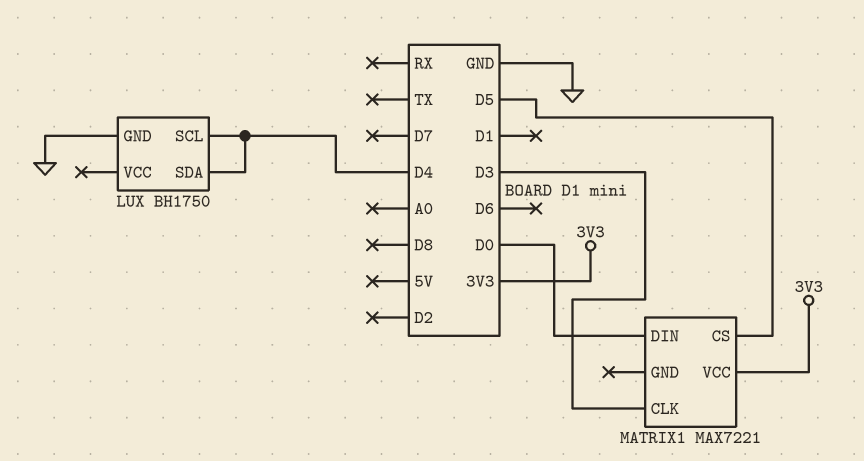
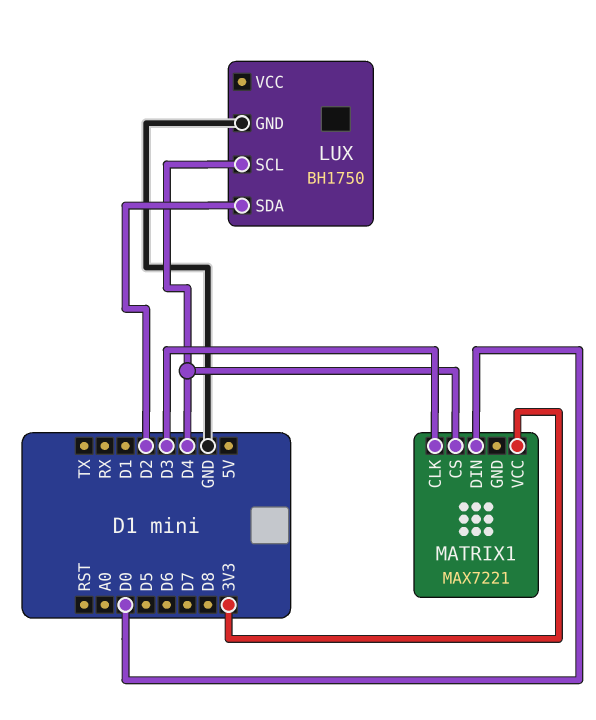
LUX pin SDA: D4 -> D2
MATRIX1 pin CS: D5 -> D4

